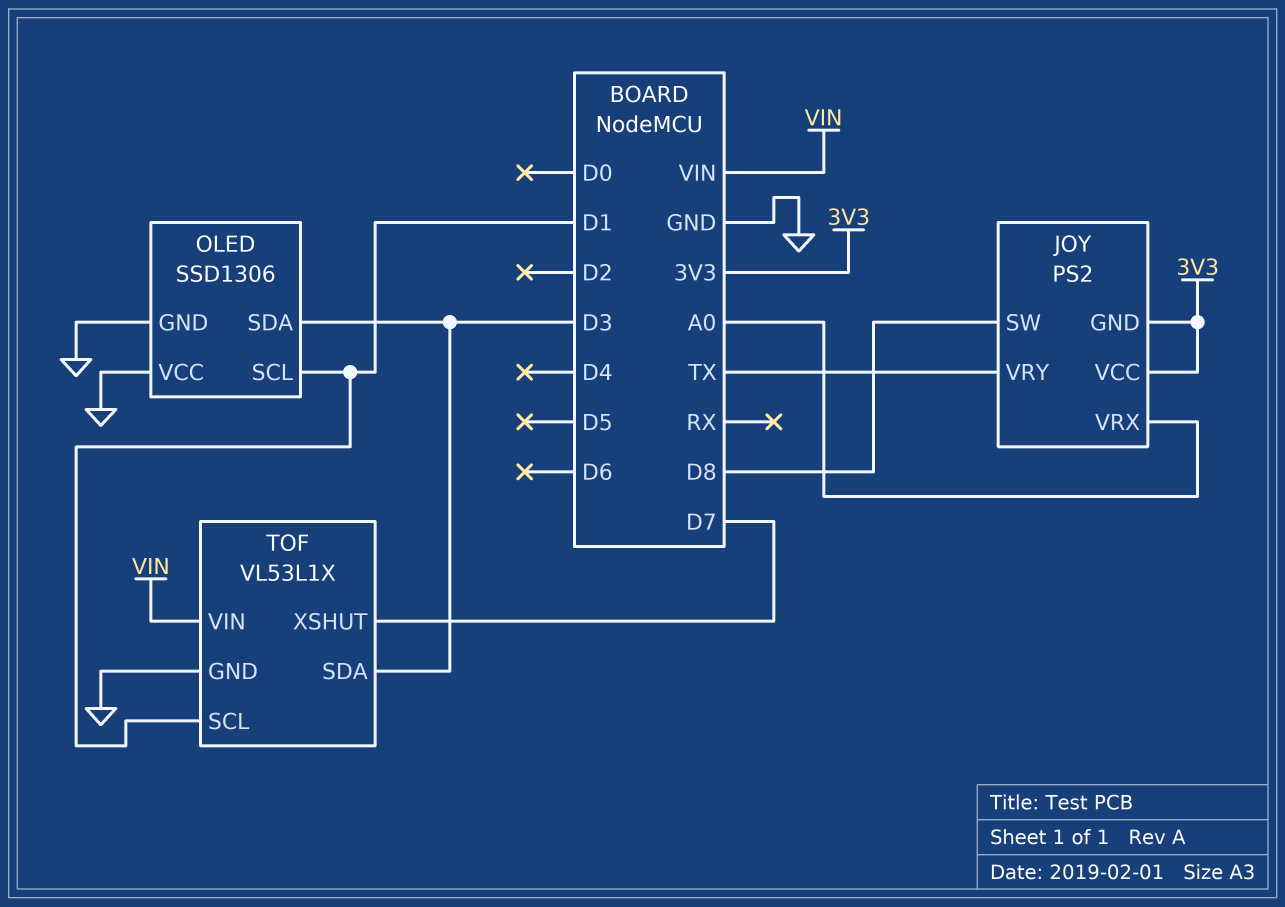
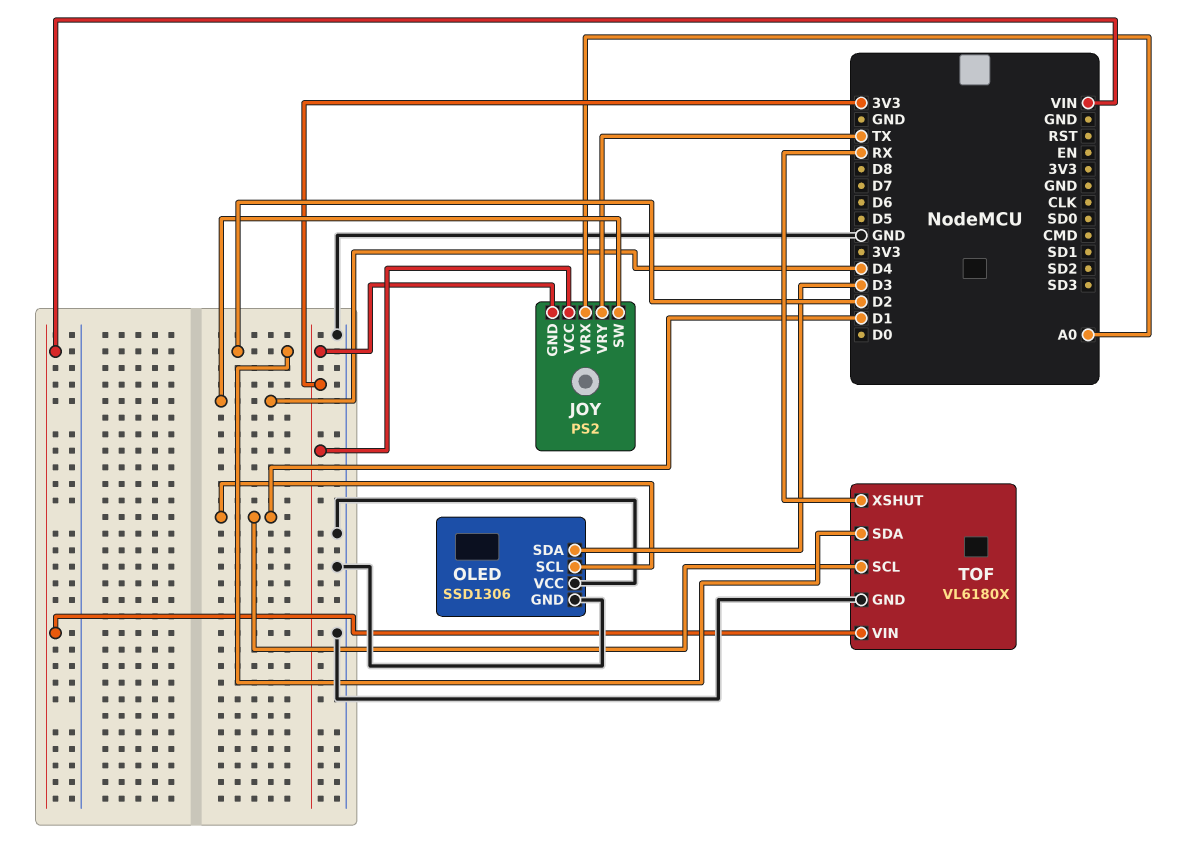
JOY pin SW: D8 -> D4
TOF: VL53L1X -> VL6180X
TOF pin SDA: D3 -> D2
TOF pin XSHUT: D7 -> RX

